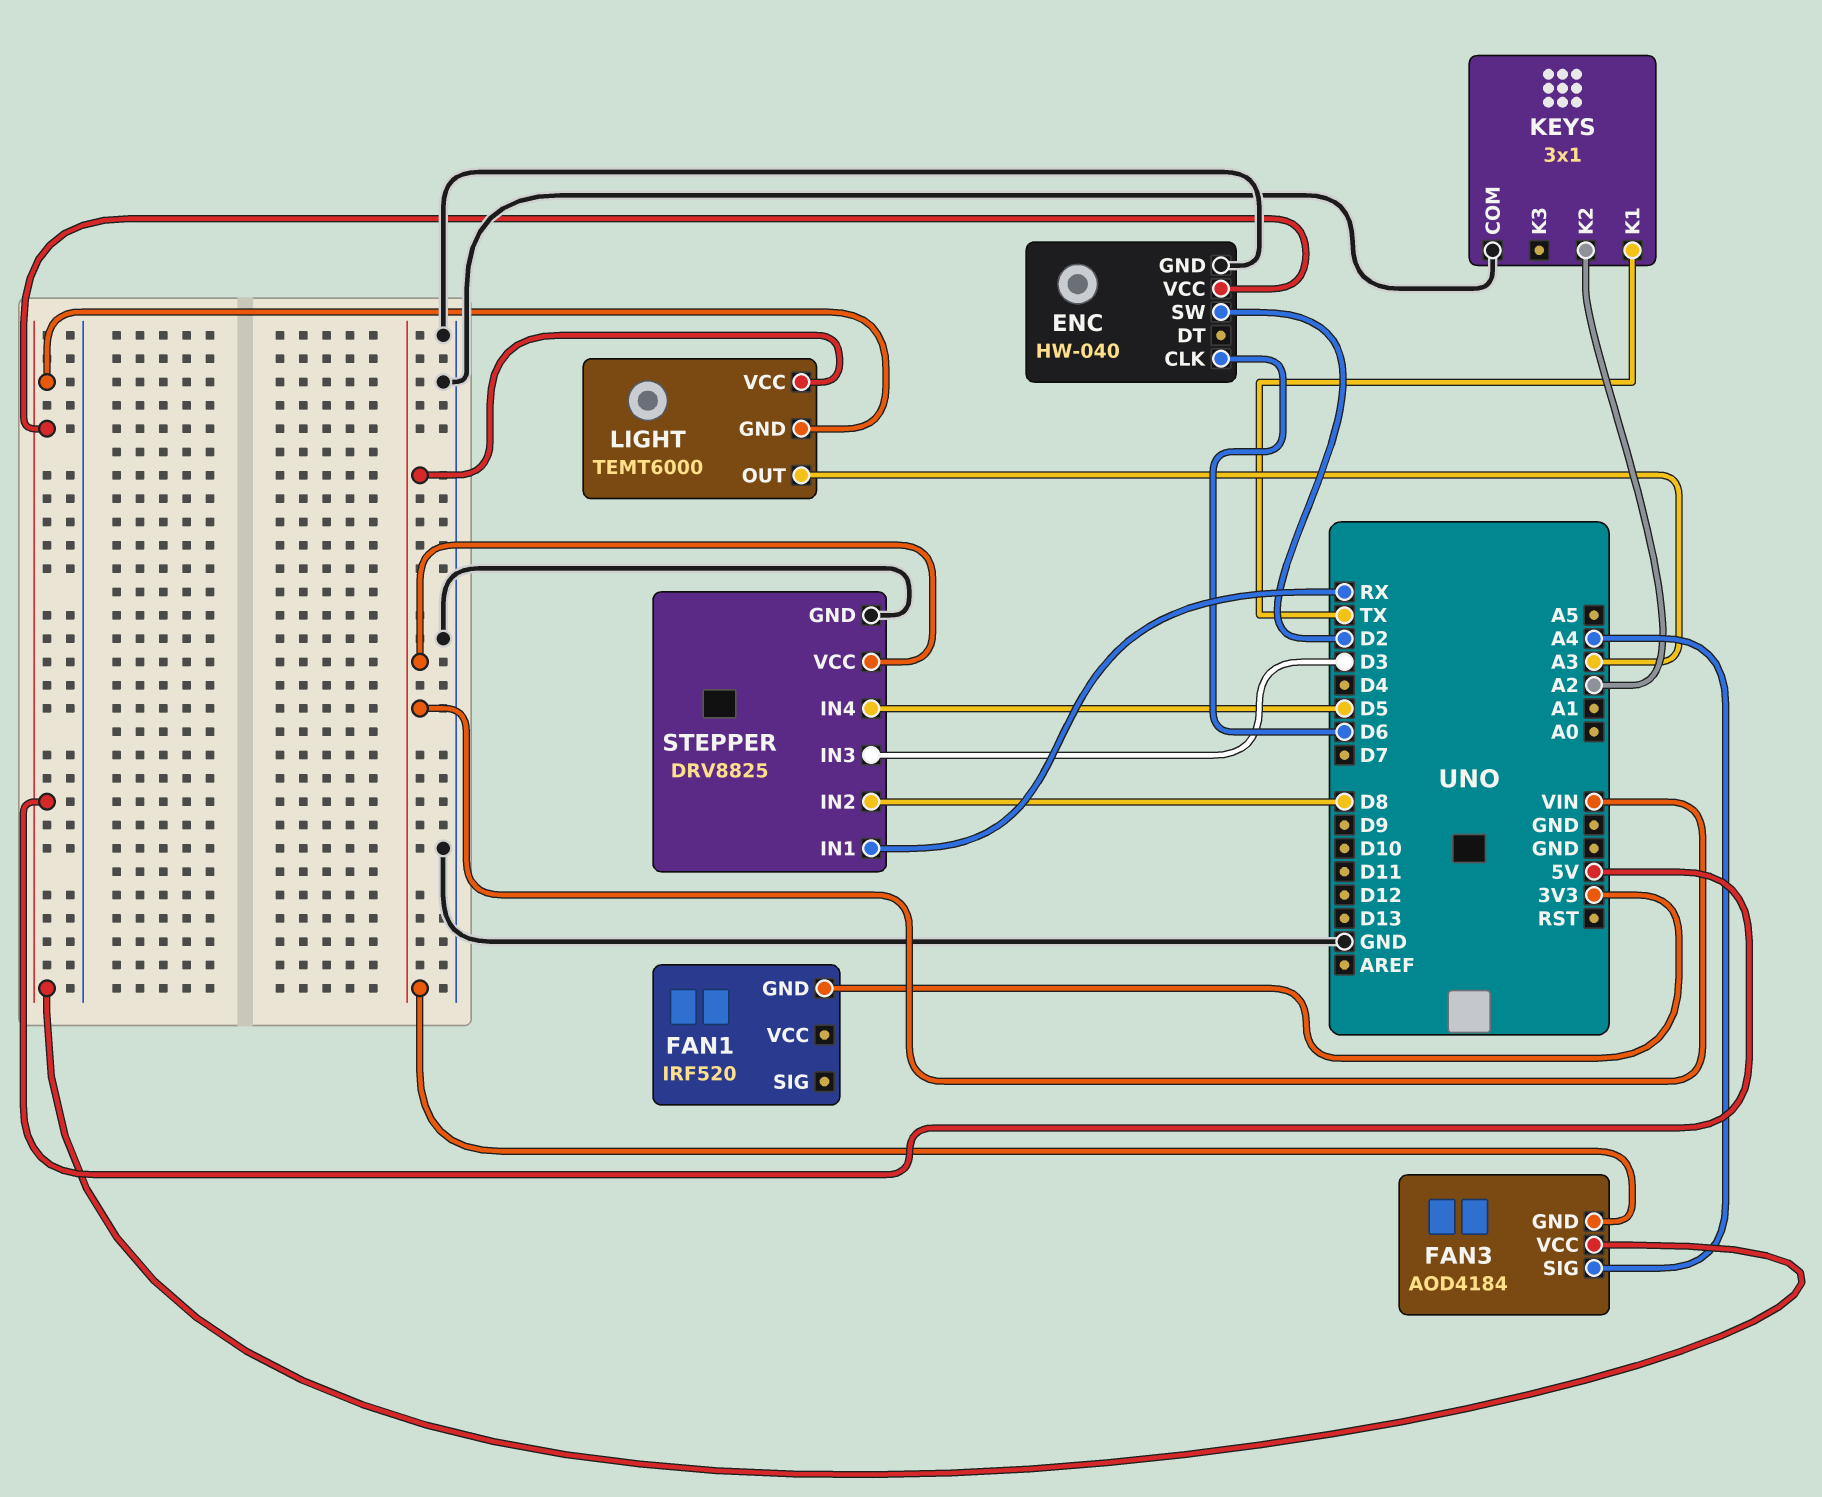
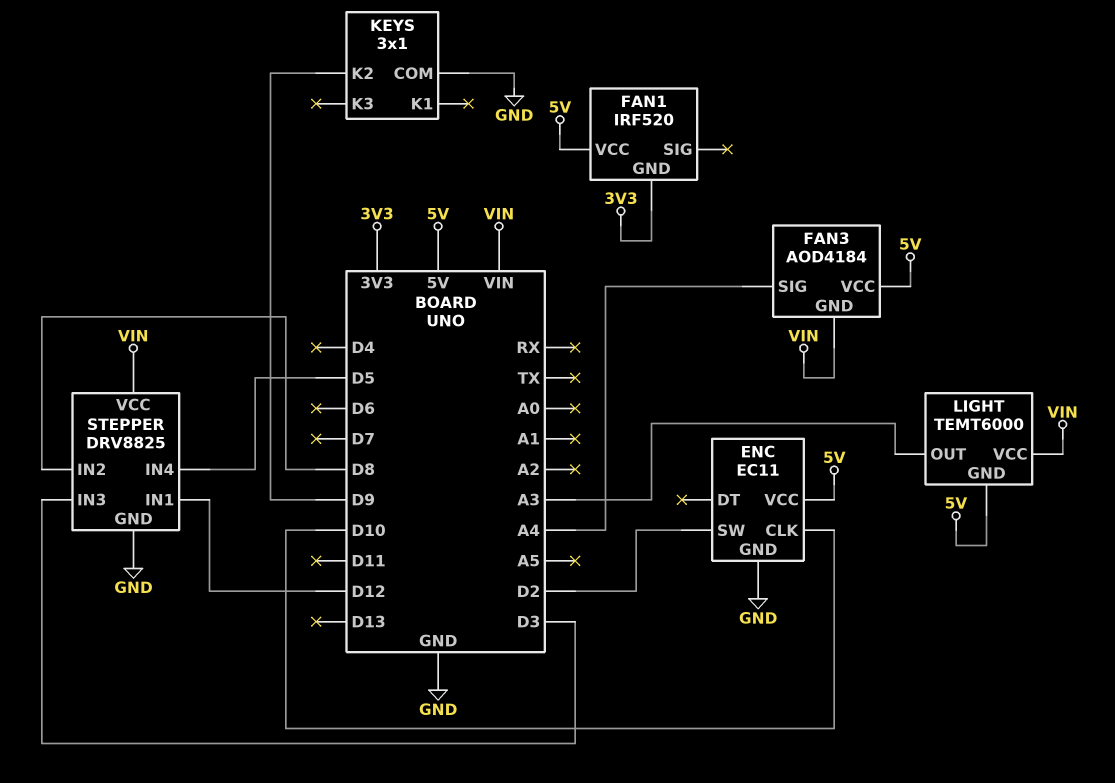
ENC: HW-040 -> EC11
ENC pin CLK: D6 -> D10
FAN1 pin VCC: none -> 5V
KEYS pin K1: TX -> none
KEYS pin K2: A2 -> D9
STEPPER pin IN1: RX -> D12

